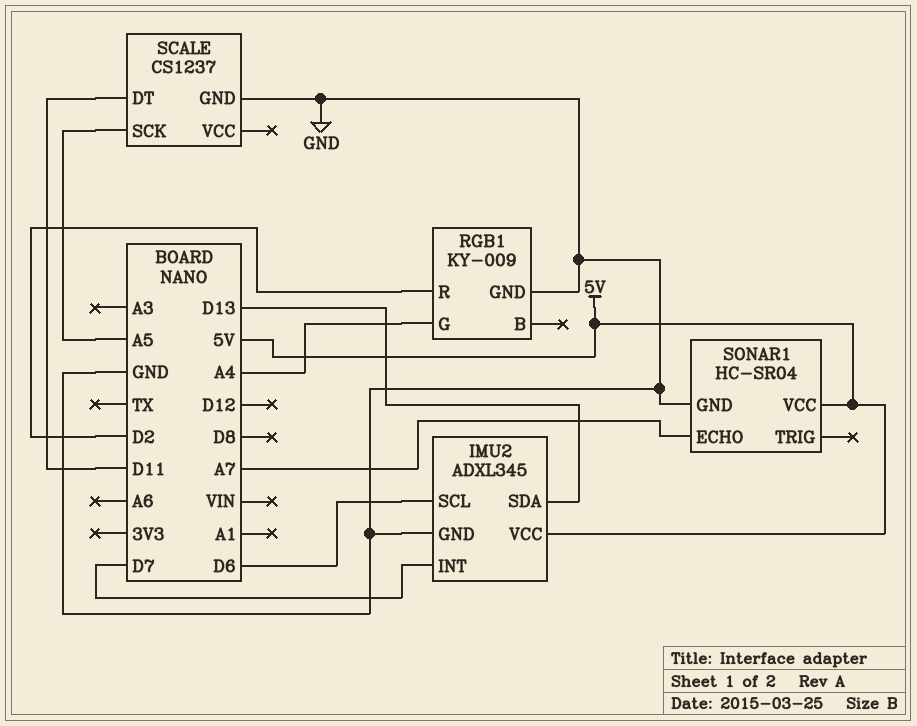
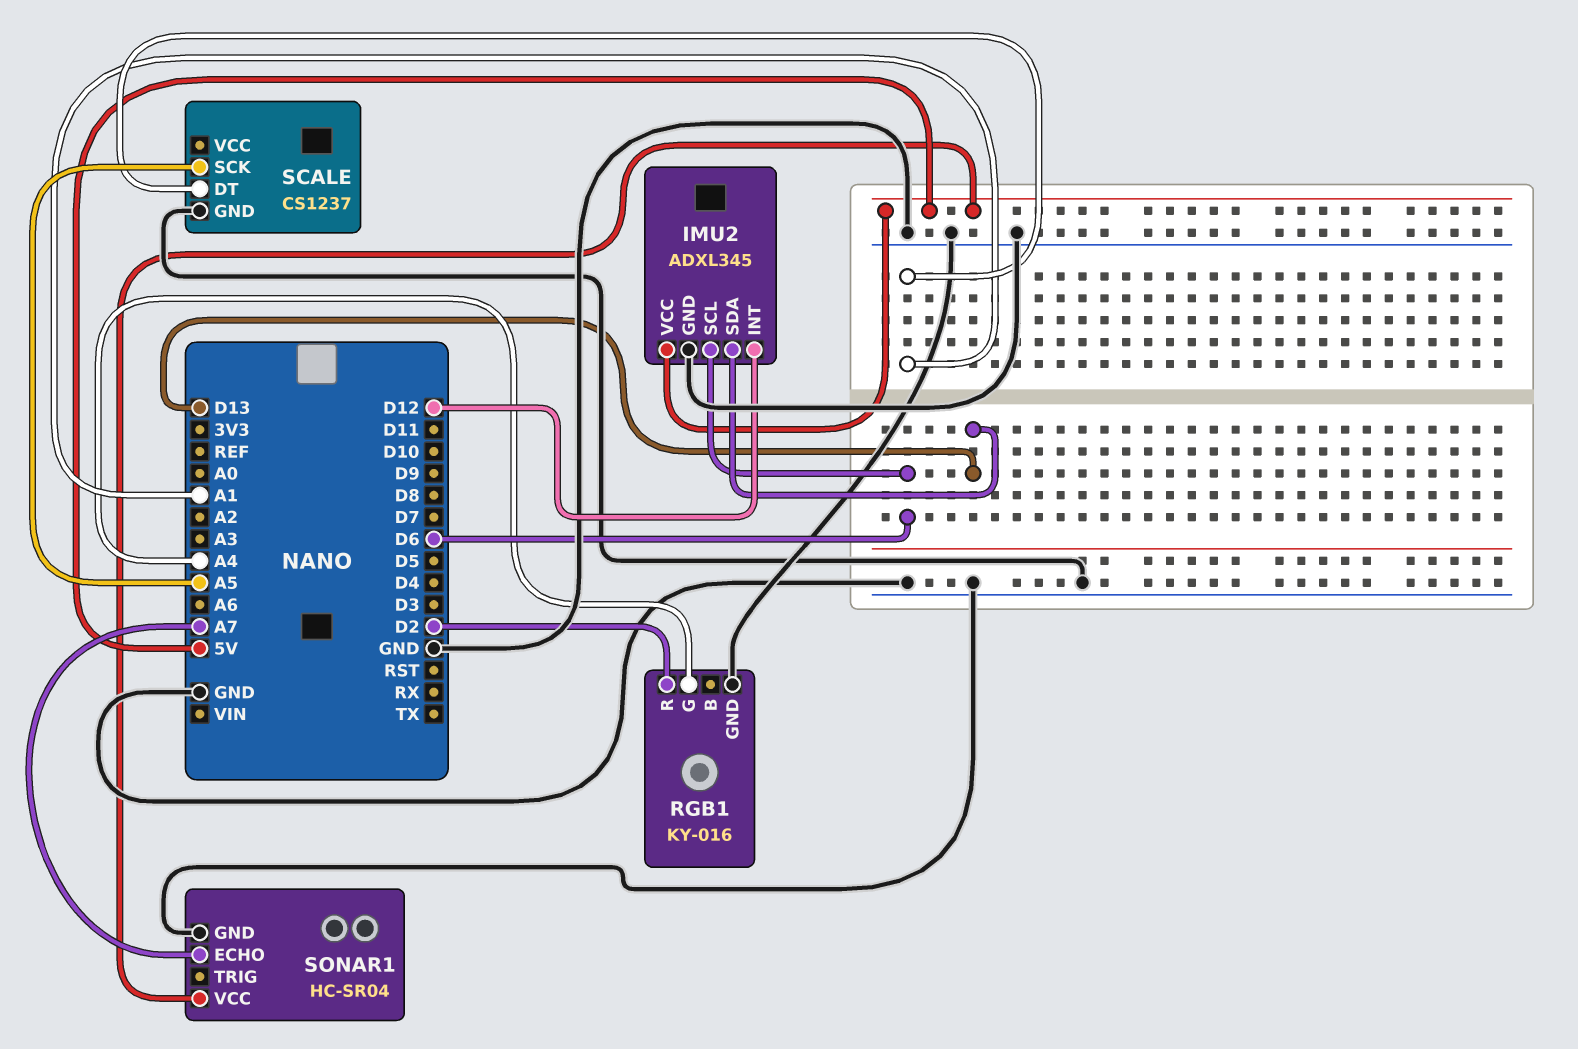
IMU2 pin INT: D7 -> D12
RGB1: KY-009 -> KY-016
SCALE pin DT: D11 -> A1

